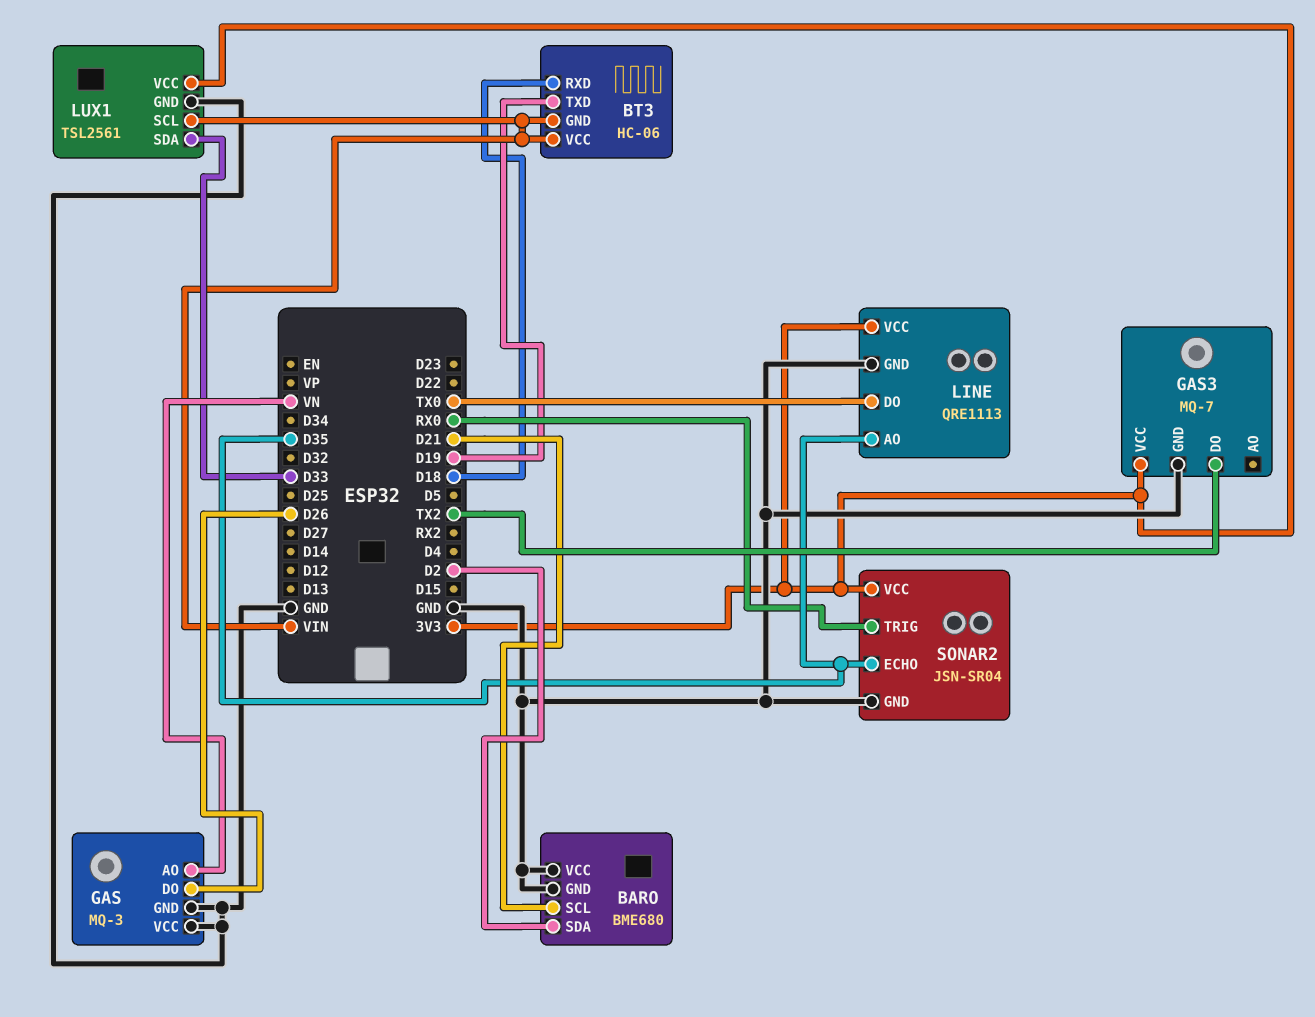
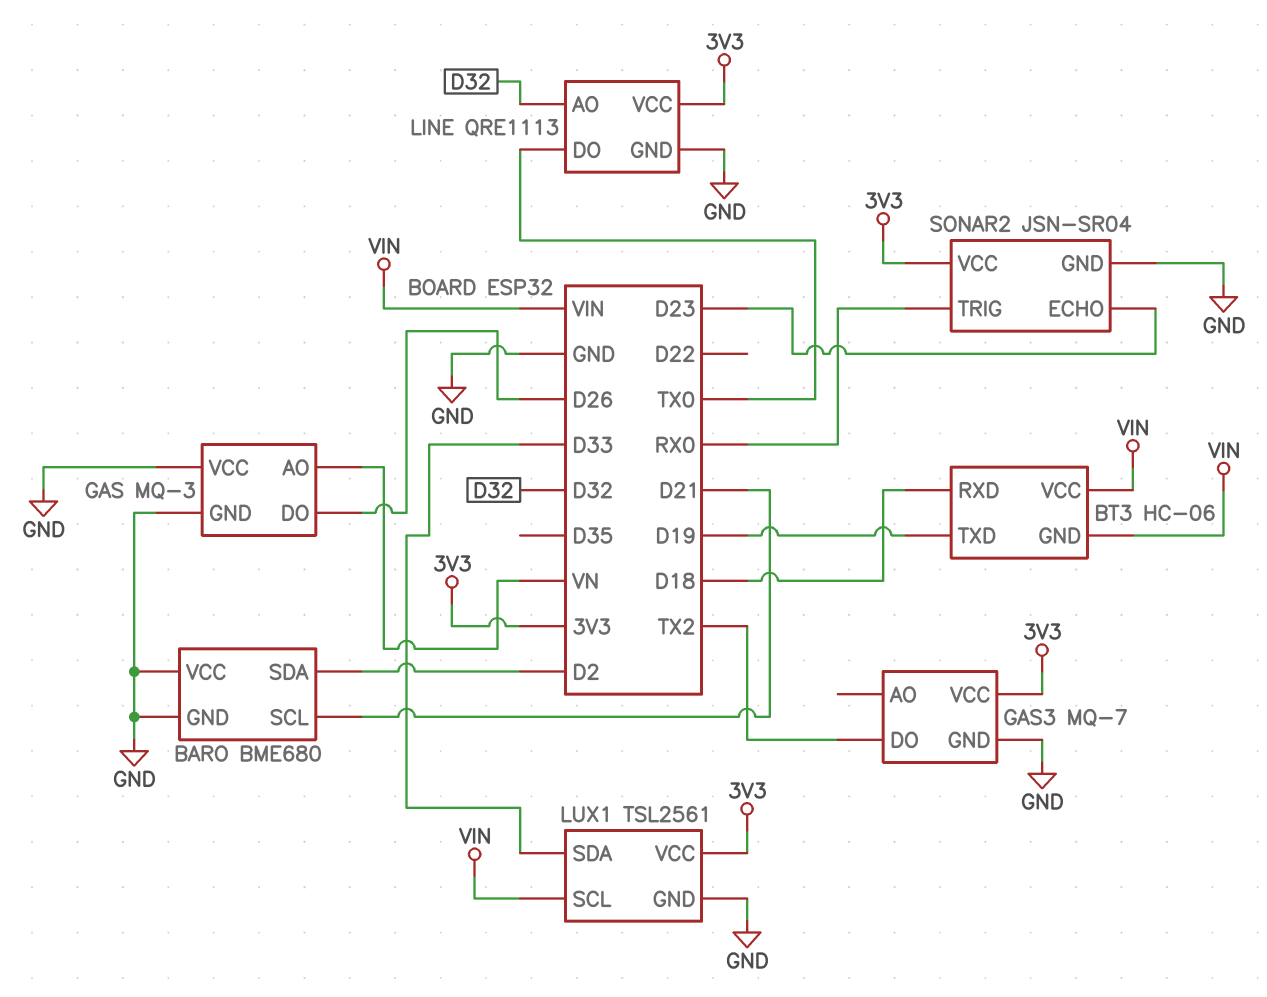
LINE pin AO: D35 -> D32
SONAR2 pin ECHO: D35 -> D23

